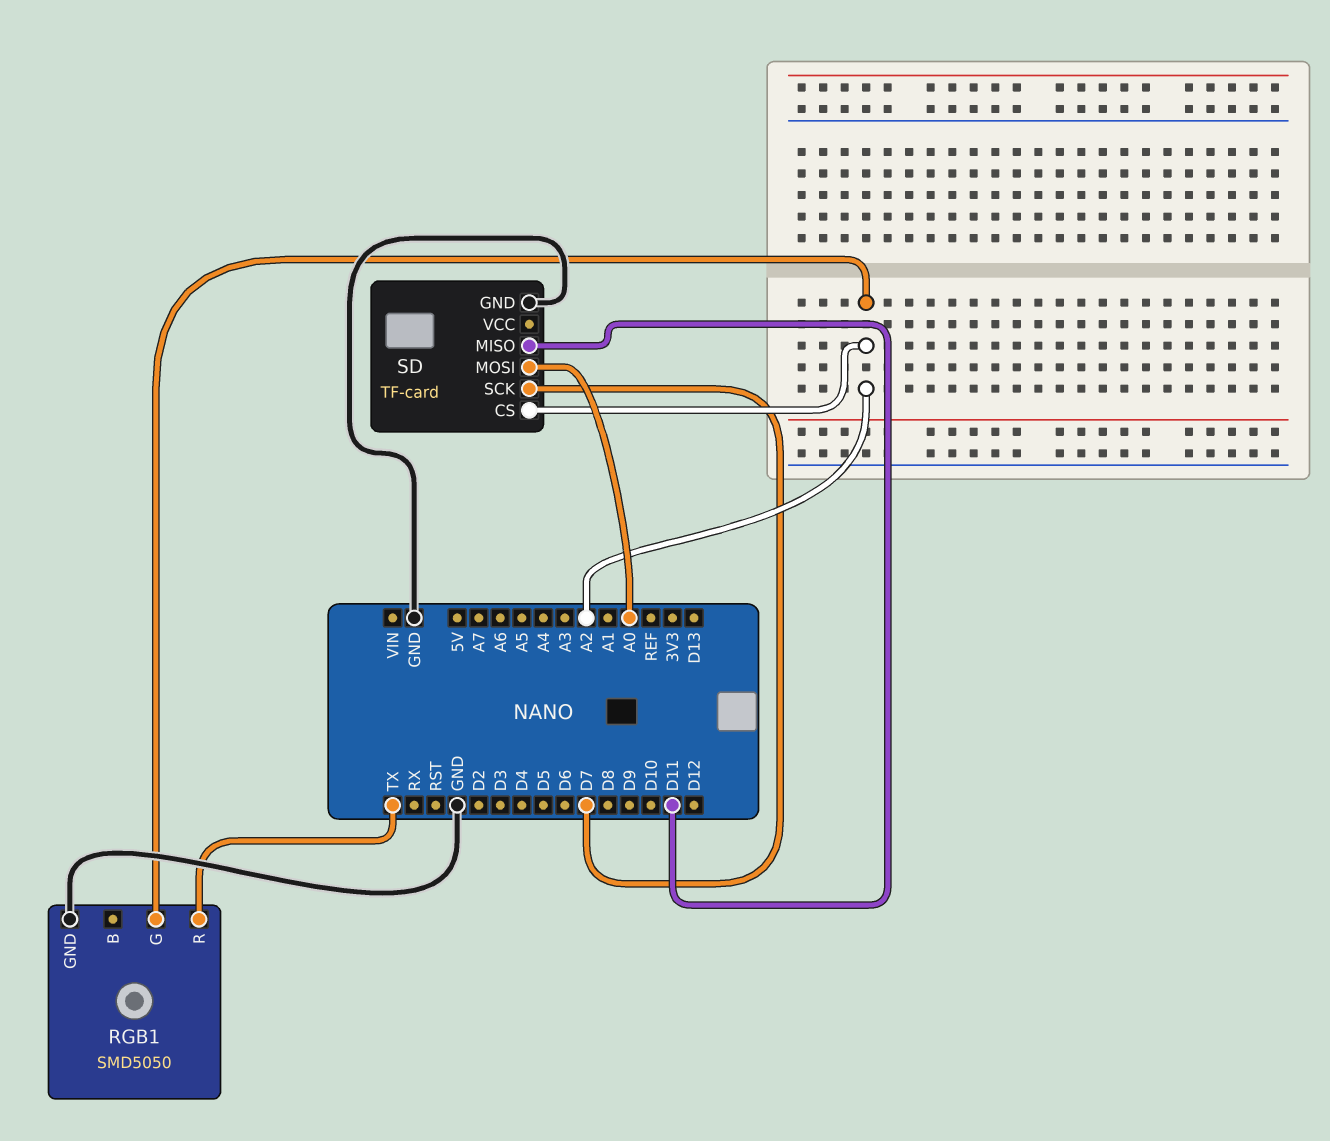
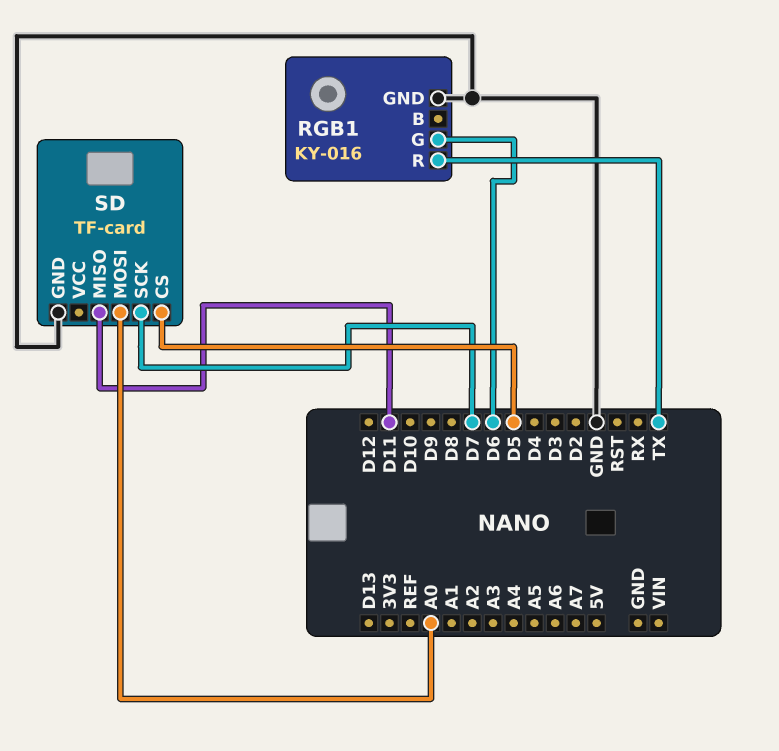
RGB1: SMD5050 -> KY-016
RGB1 pin G: A2 -> D6
SD pin CS: A2 -> D5

